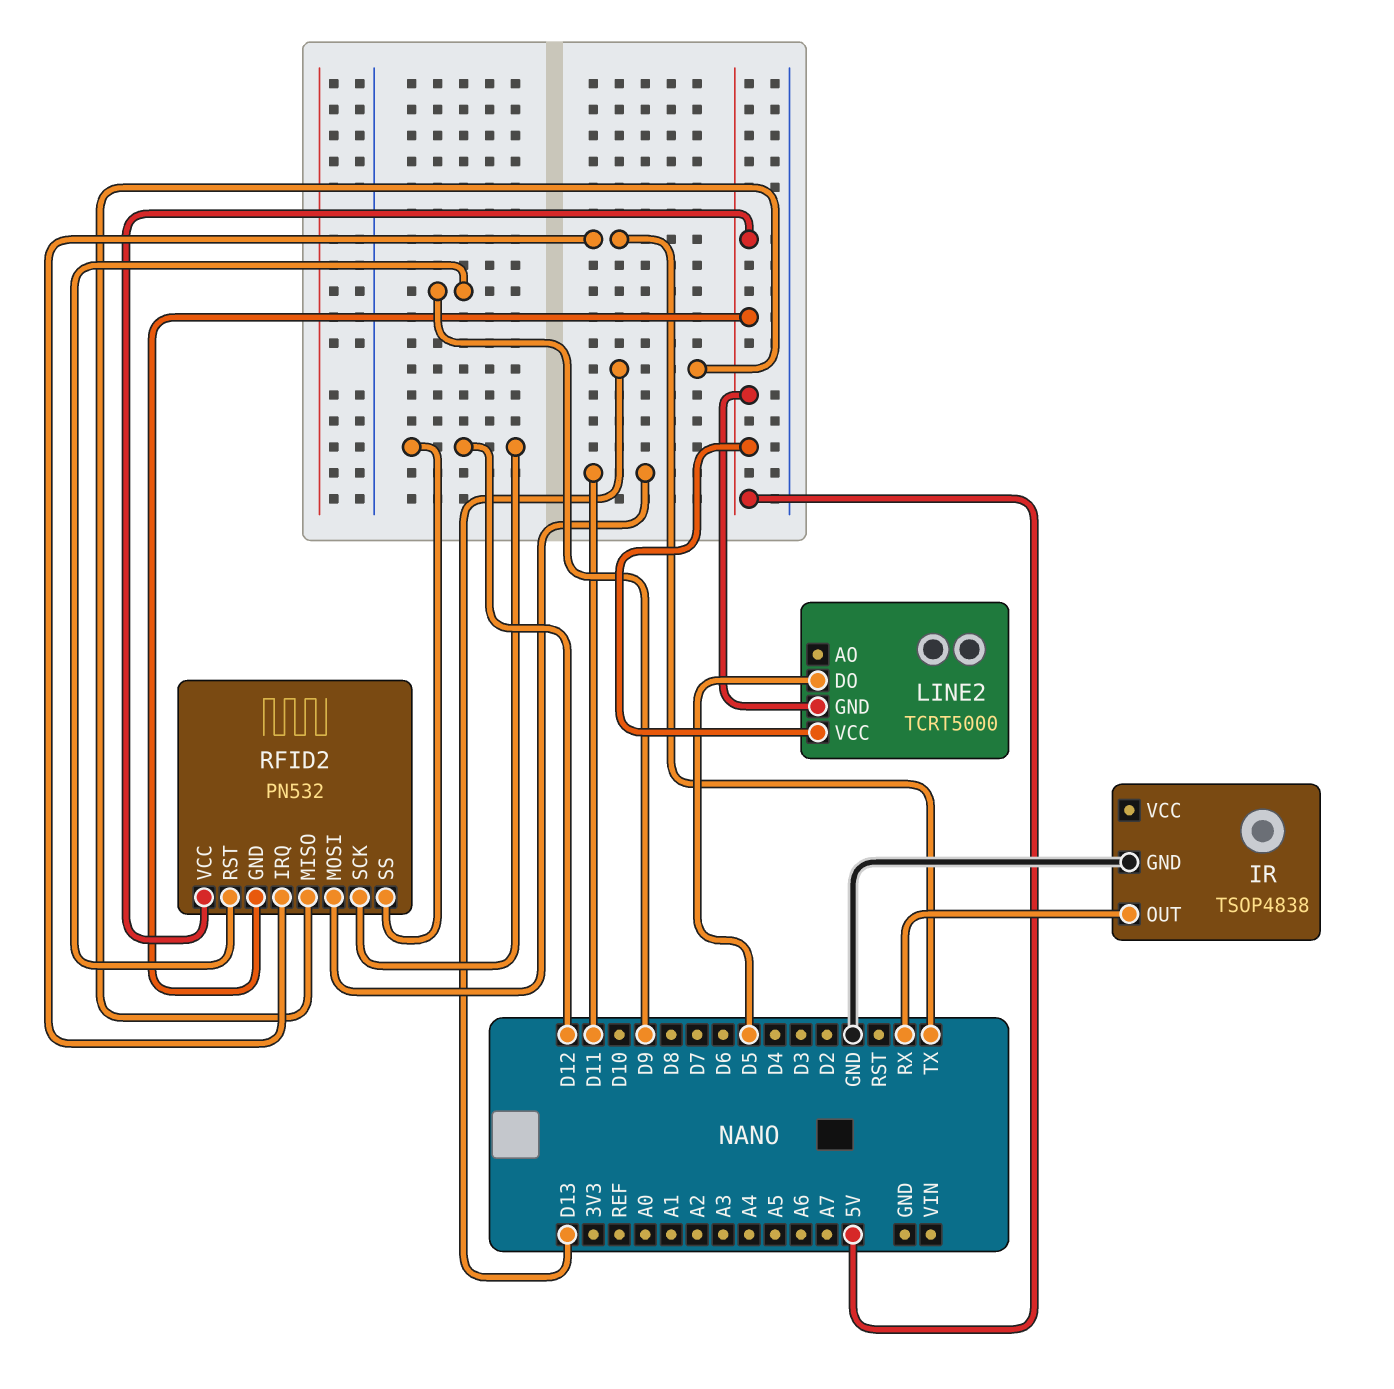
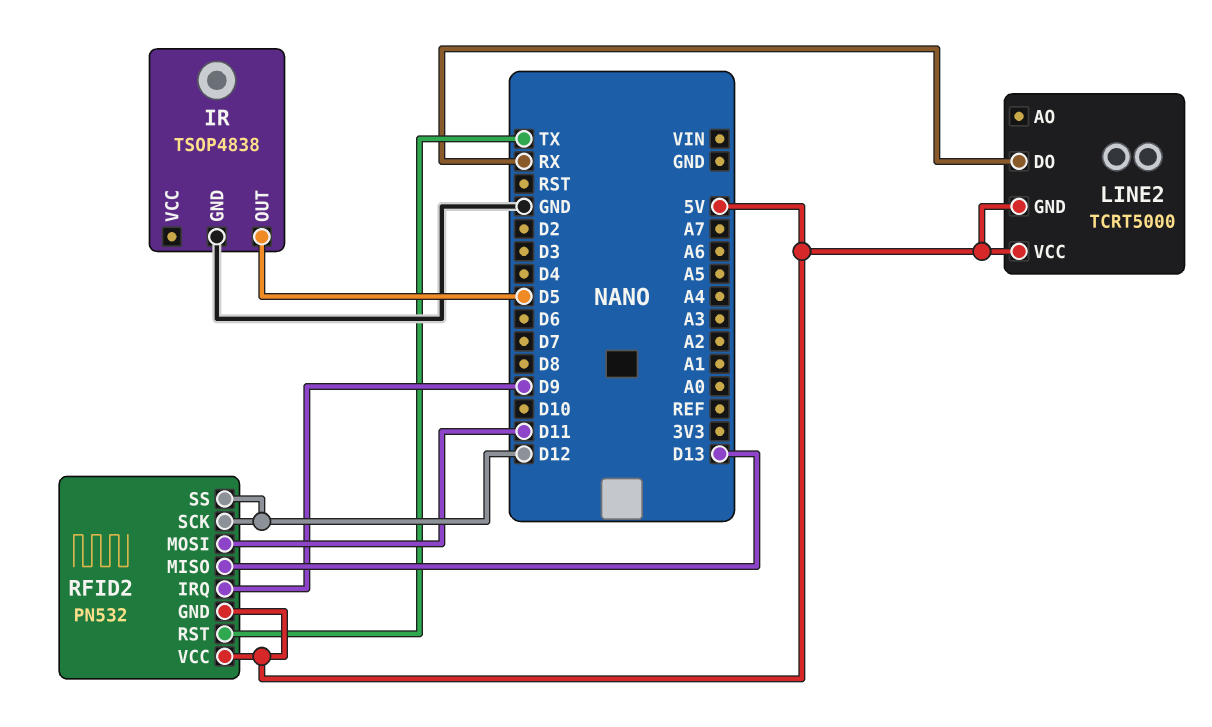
IR pin OUT: RX -> D5
LINE2 pin DO: D5 -> RX
RFID2 pin IRQ: TX -> D9
RFID2 pin RST: D9 -> TX

